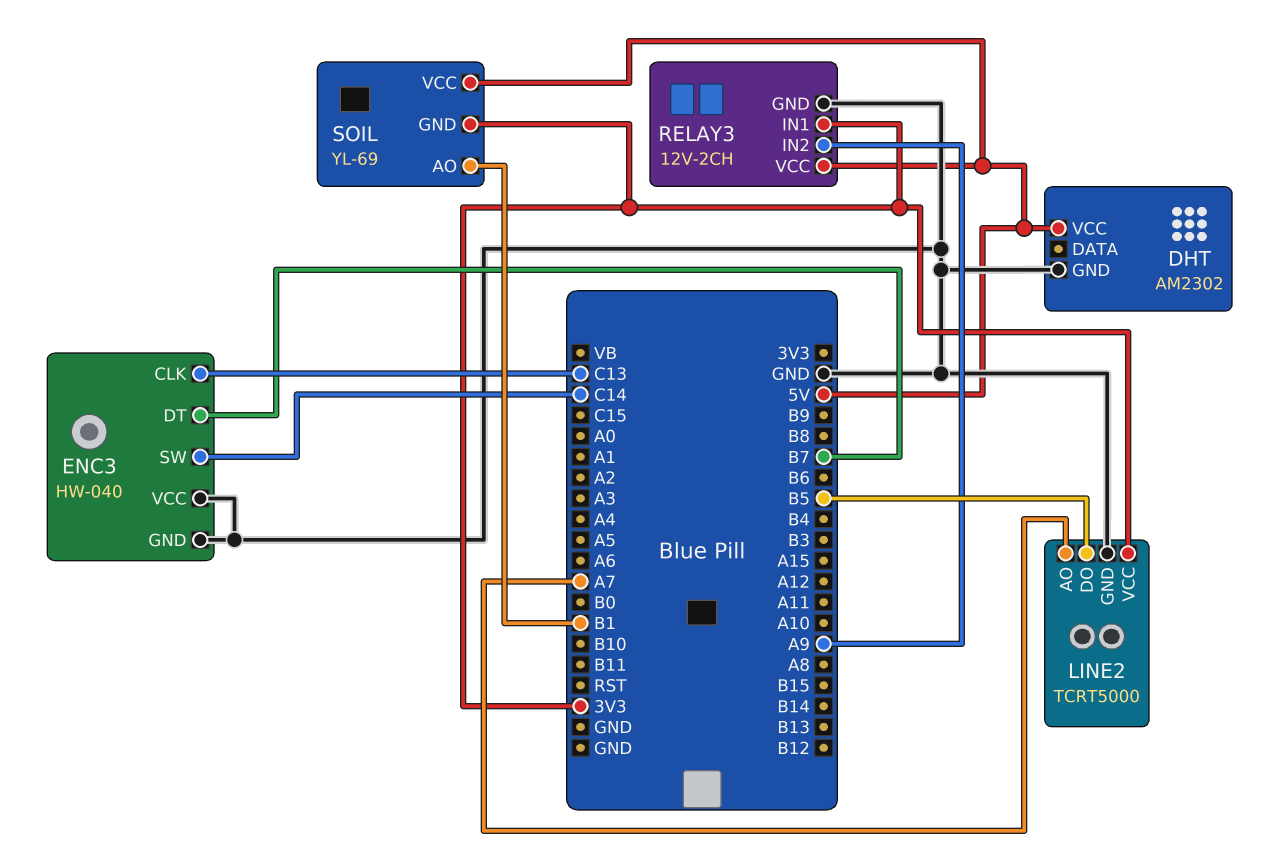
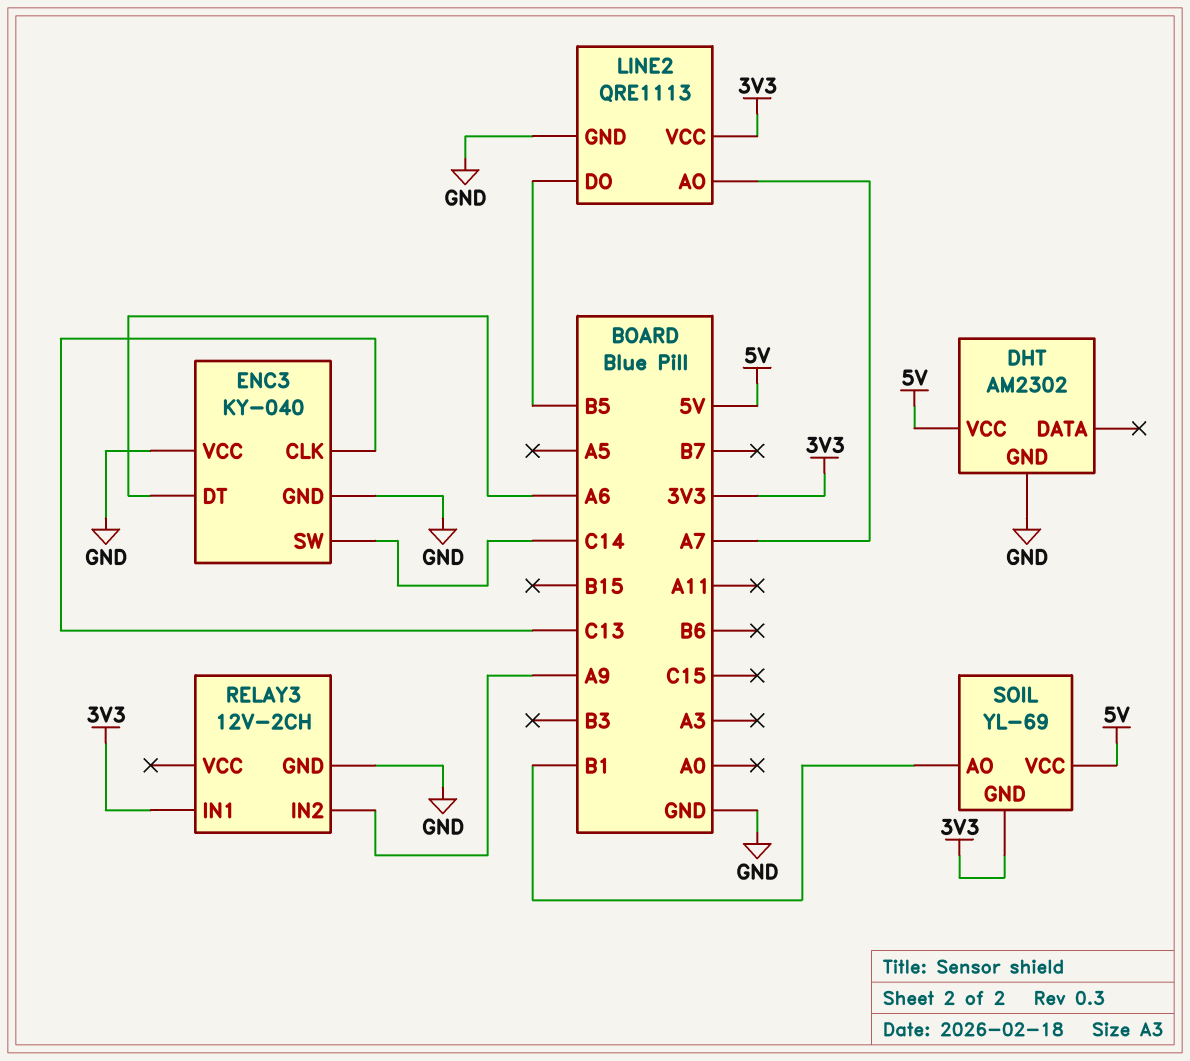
ENC3: HW-040 -> KY-040
ENC3 pin DT: B7 -> A6
LINE2: TCRT5000 -> QRE1113
RELAY3 pin VCC: 5V -> none

